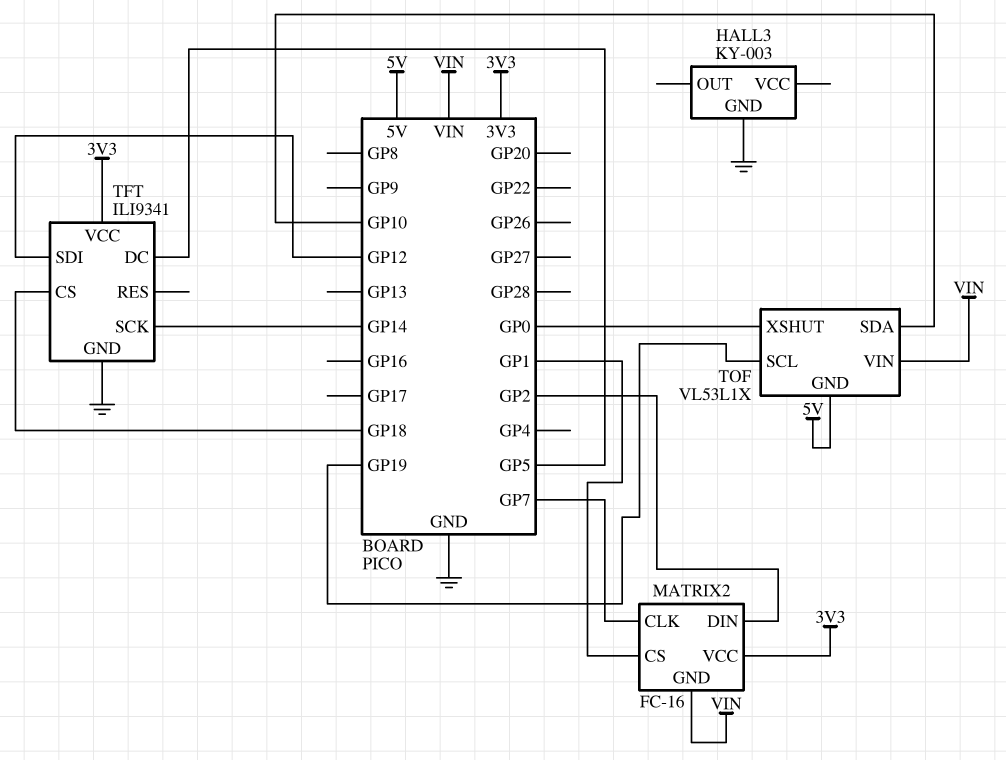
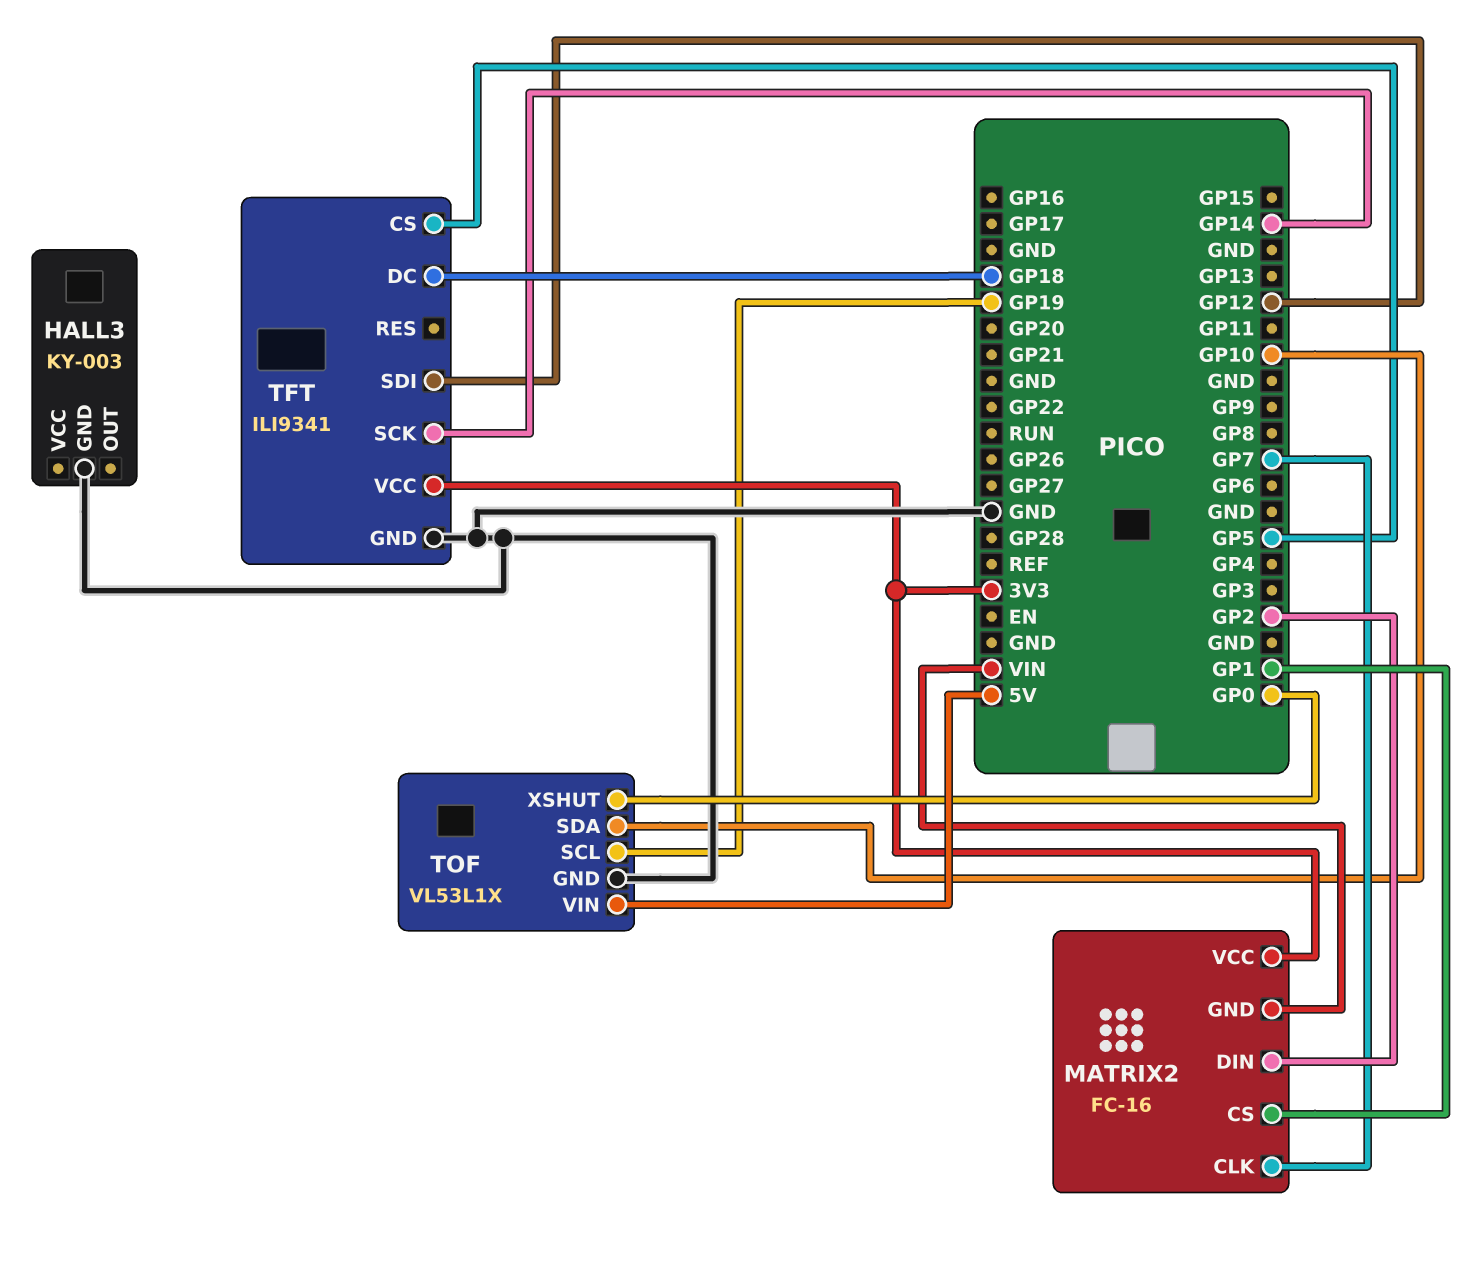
TFT pin CS: GP18 -> GP5
TFT pin DC: GP5 -> GP18
TOF pin GND: 5V -> GND
TOF pin VIN: VIN -> 5V

